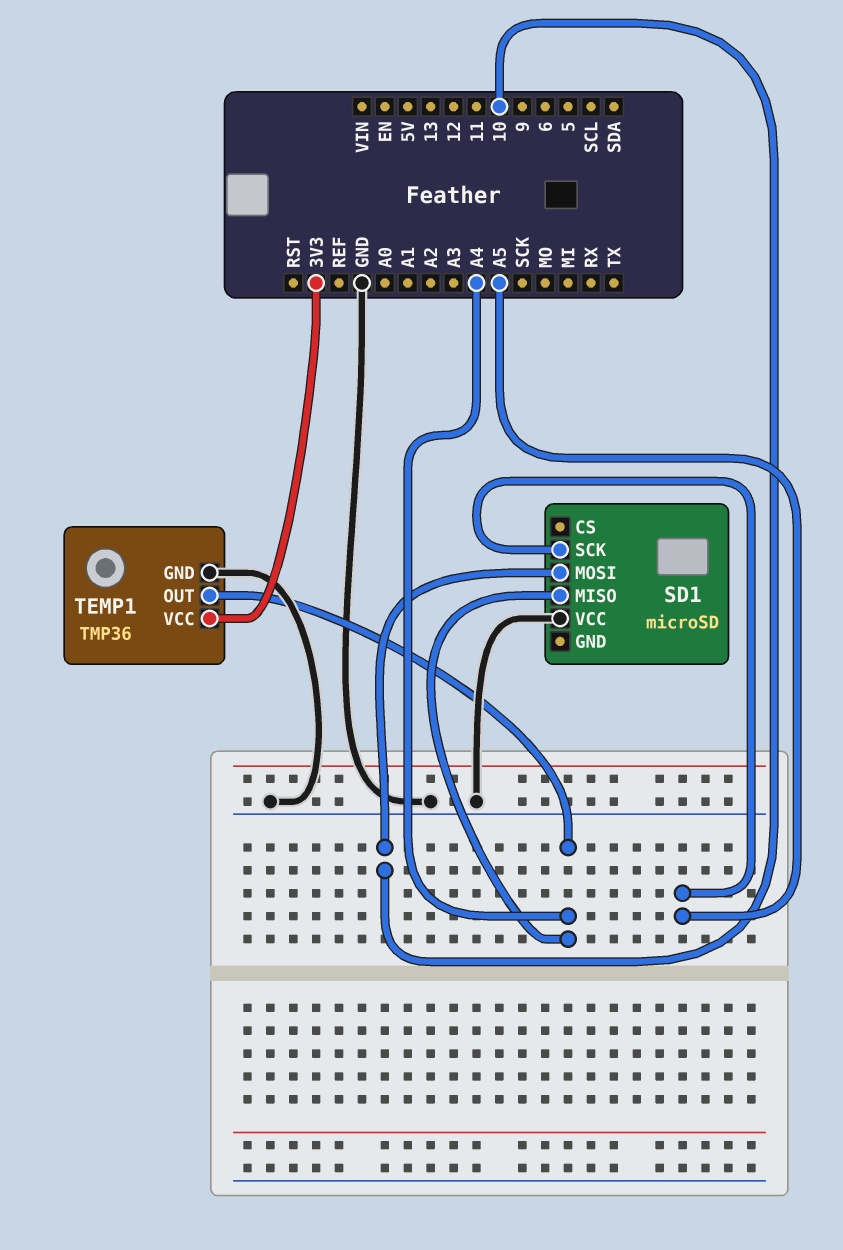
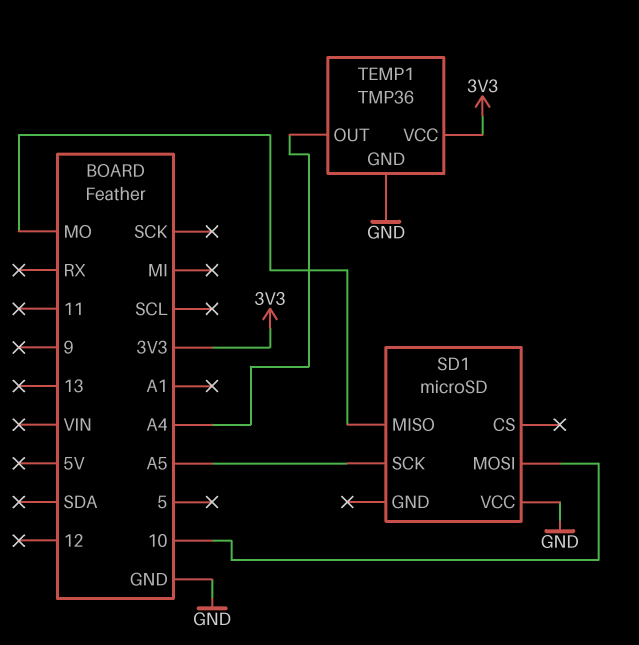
SD1 pin MISO: A4 -> MO

